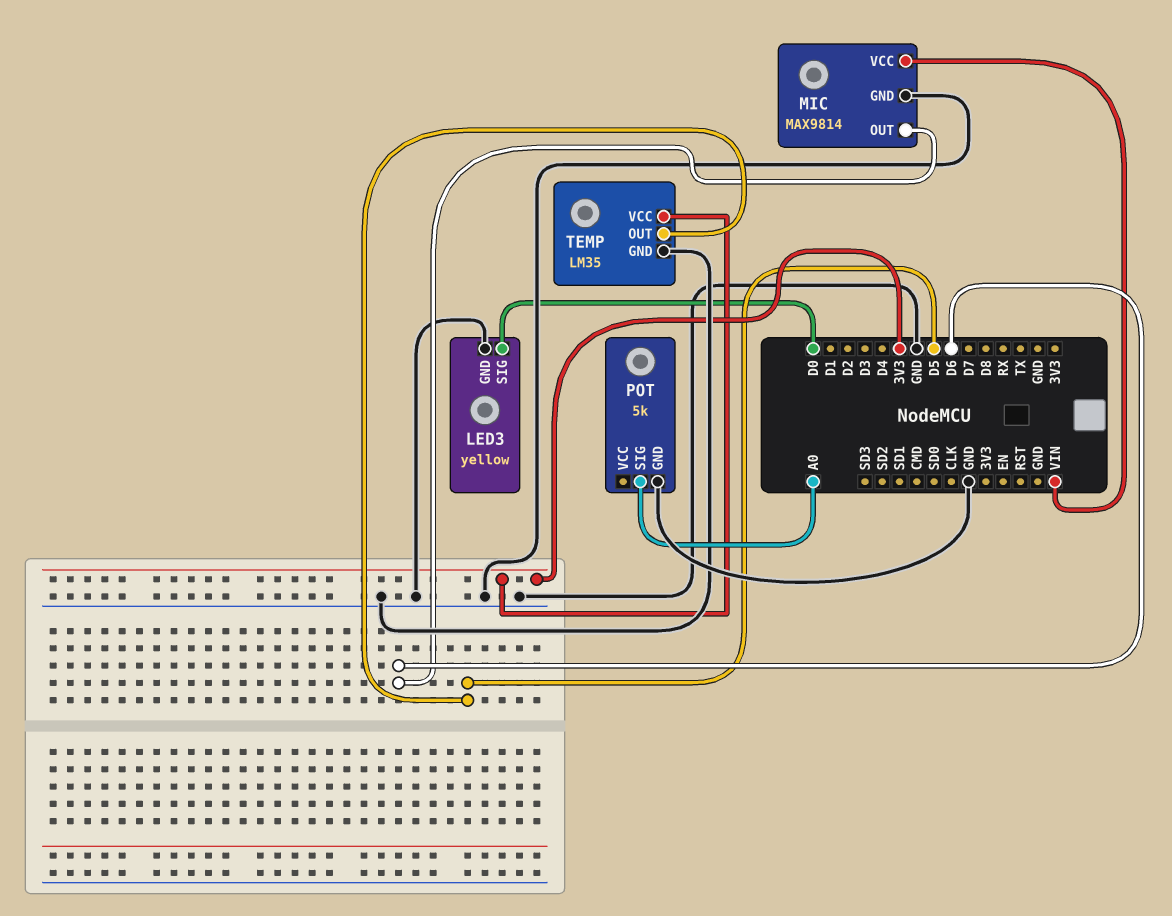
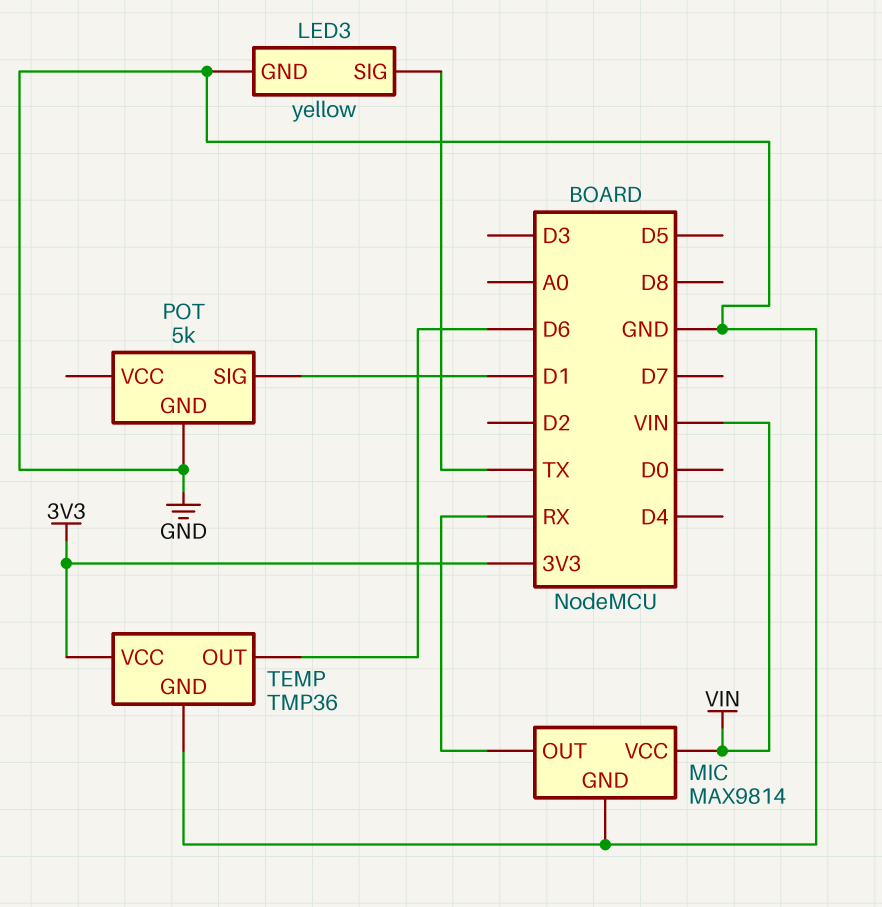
LED3 pin SIG: D0 -> TX
MIC pin OUT: D6 -> RX
POT pin SIG: A0 -> D1
TEMP: LM35 -> TMP36
TEMP pin OUT: D5 -> D6

